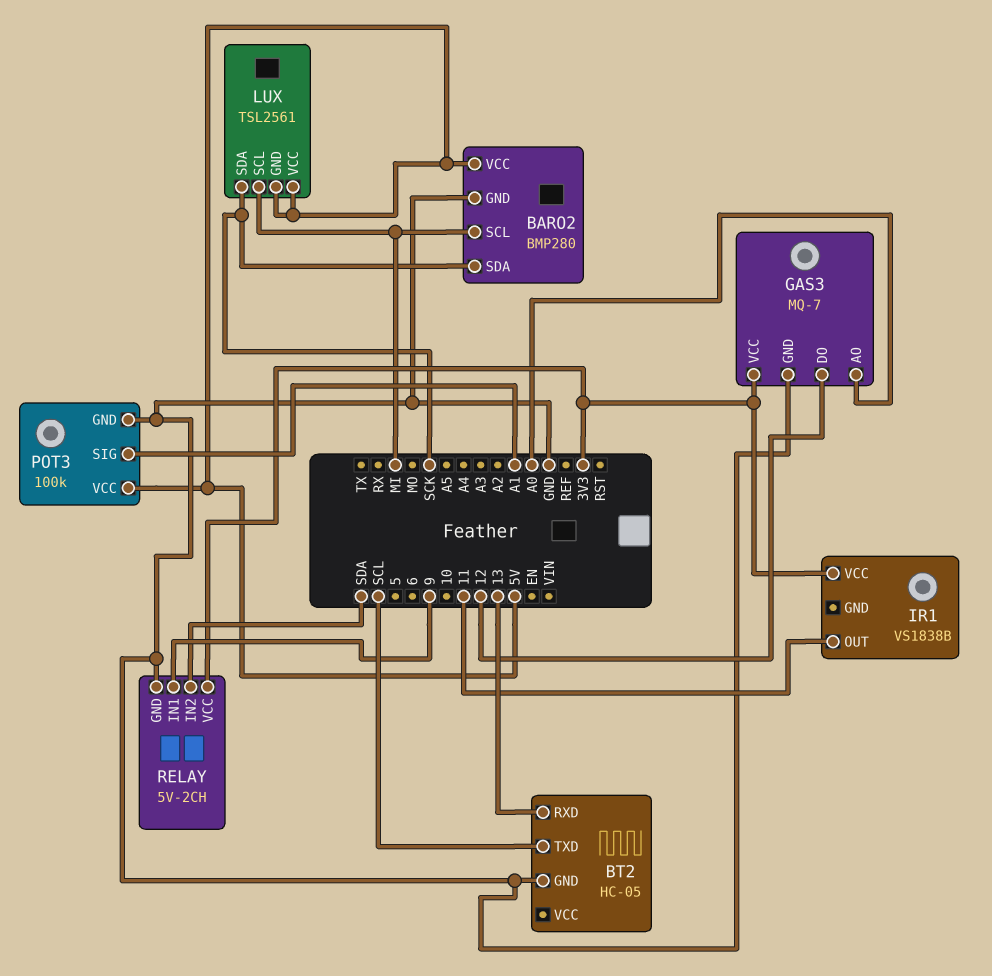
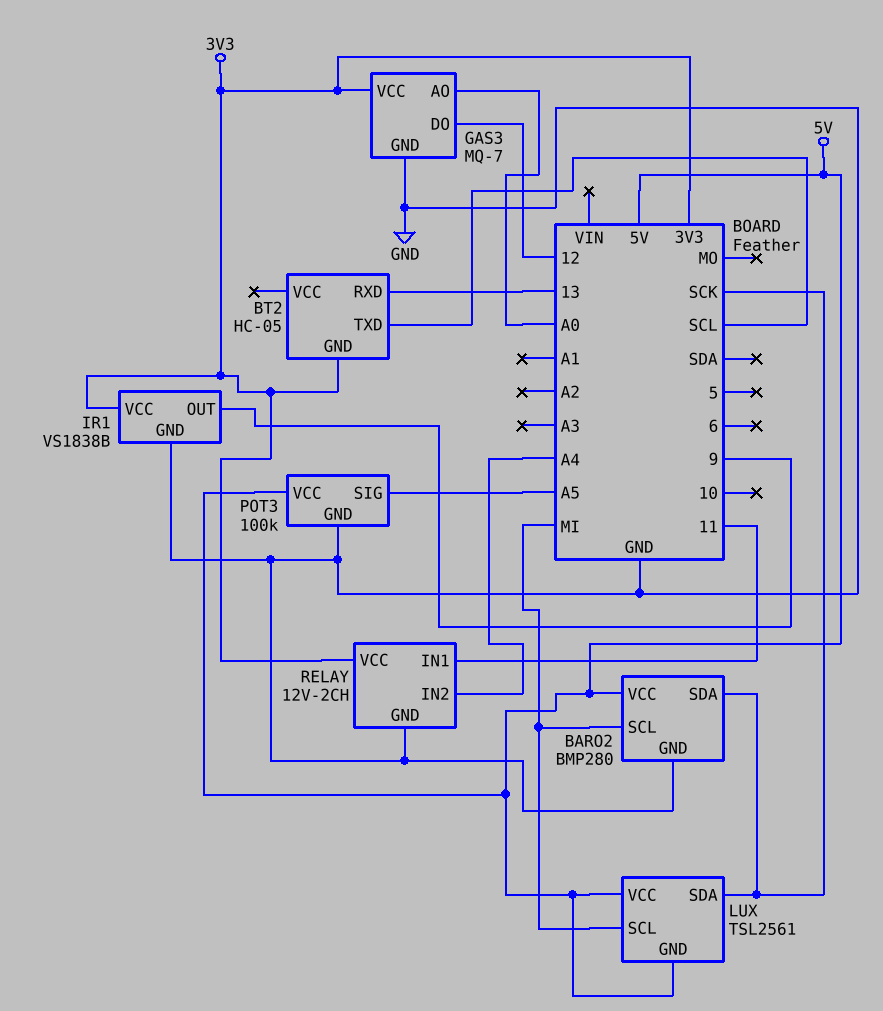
BT2 pin GND: GND -> 3V3
IR1 pin GND: none -> GND
IR1 pin OUT: 11 -> 9
POT3 pin SIG: A1 -> A5
RELAY: 5V-2CH -> 12V-2CH
RELAY pin IN1: 9 -> 11
RELAY pin IN2: SDA -> A4

